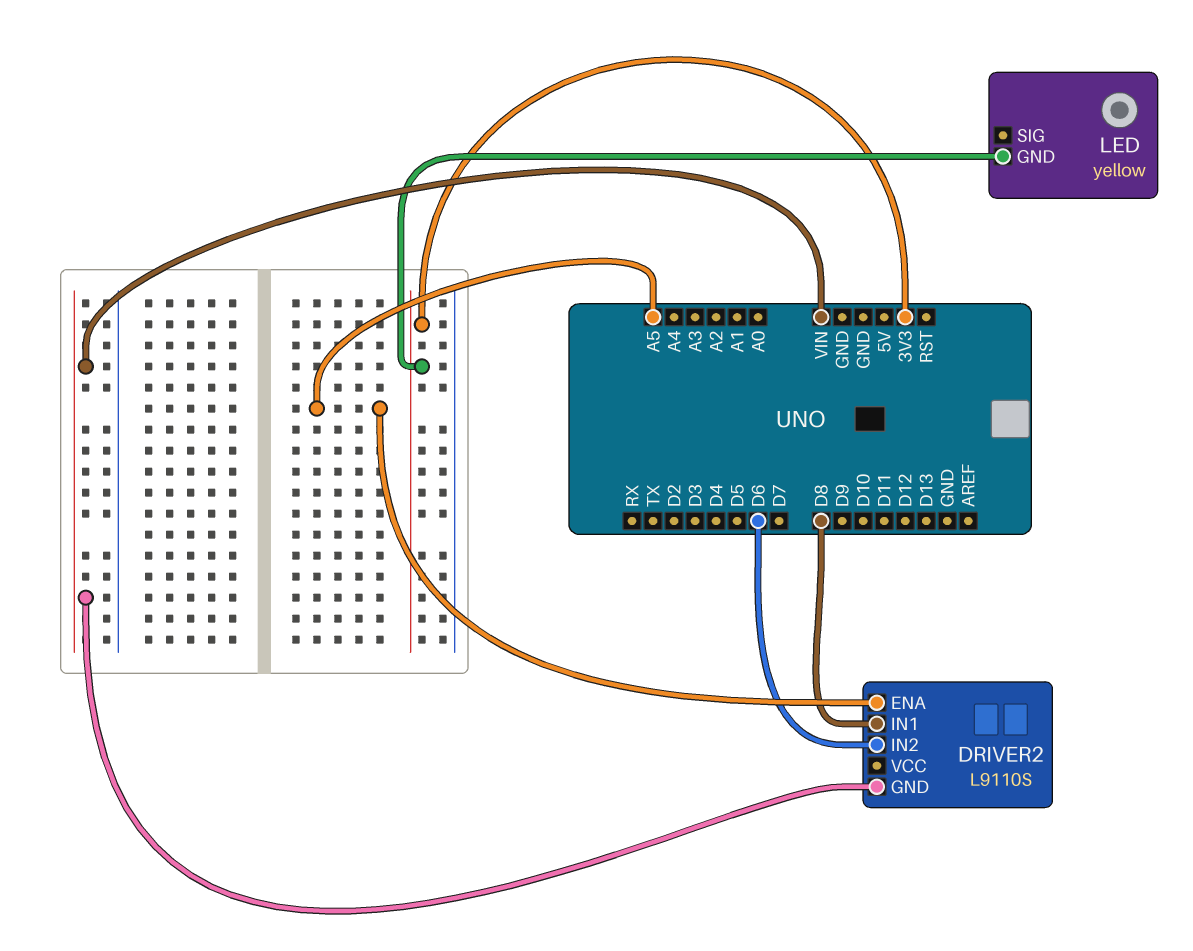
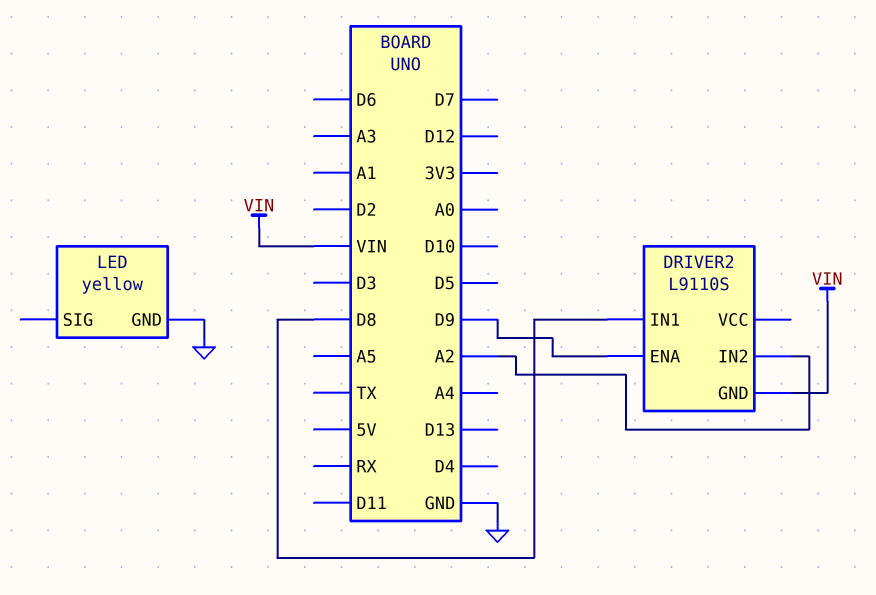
DRIVER2 pin ENA: A5 -> D9
DRIVER2 pin IN2: D6 -> A2
LED pin GND: 3V3 -> GND

